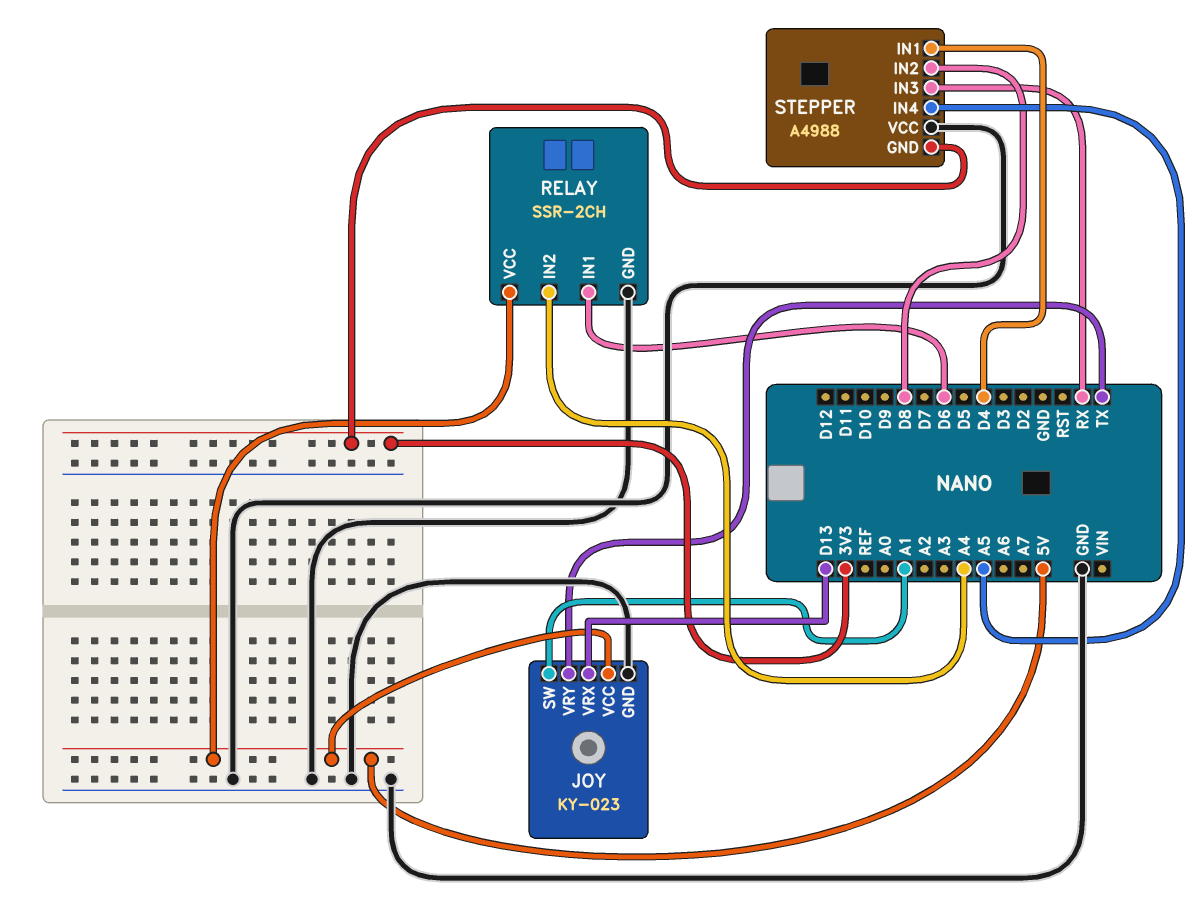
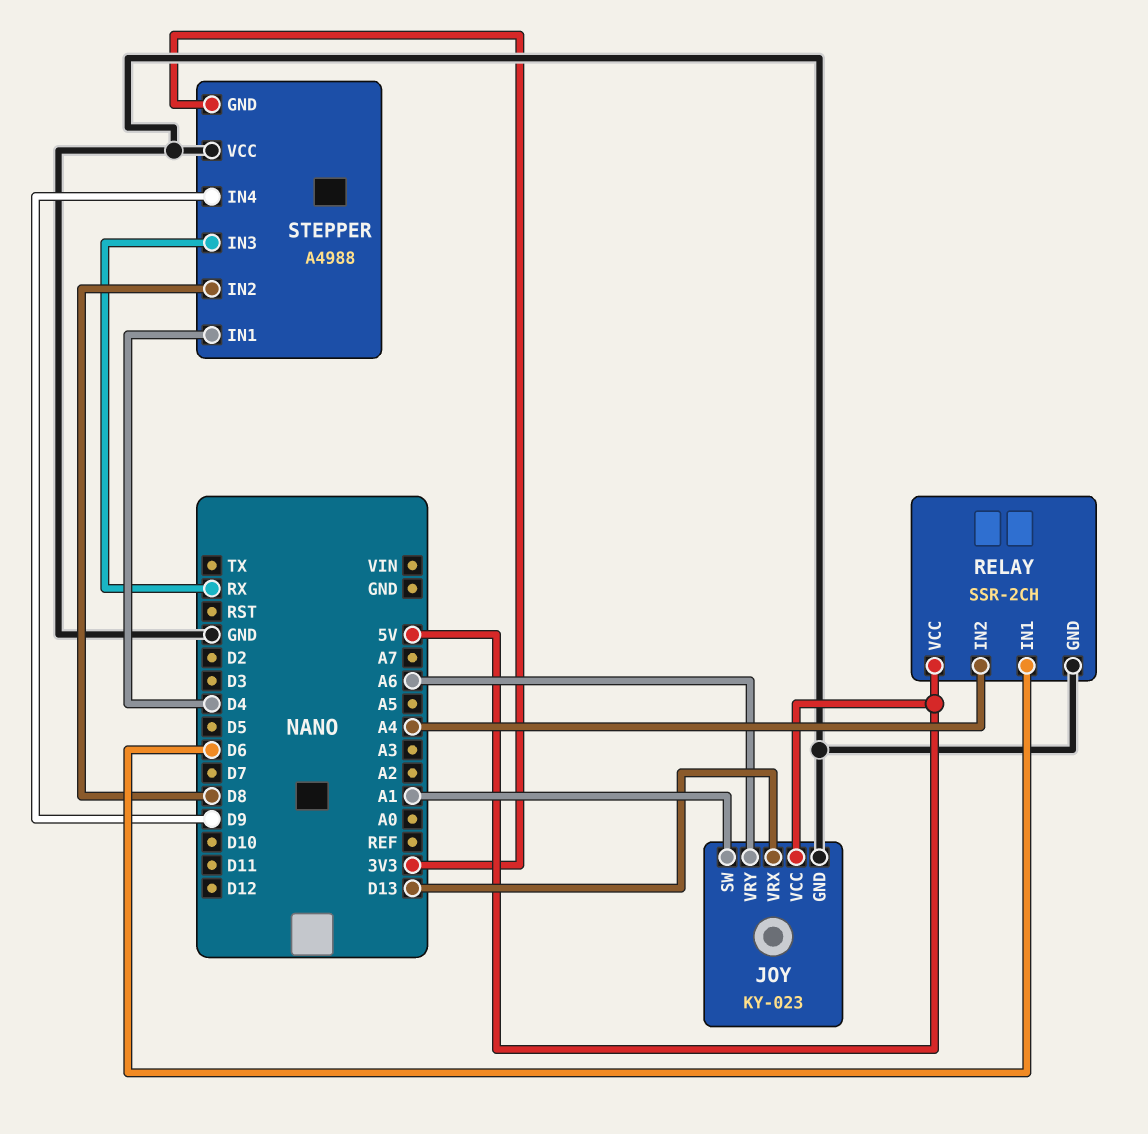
JOY pin VRY: TX -> A6
STEPPER pin IN4: A5 -> D9

